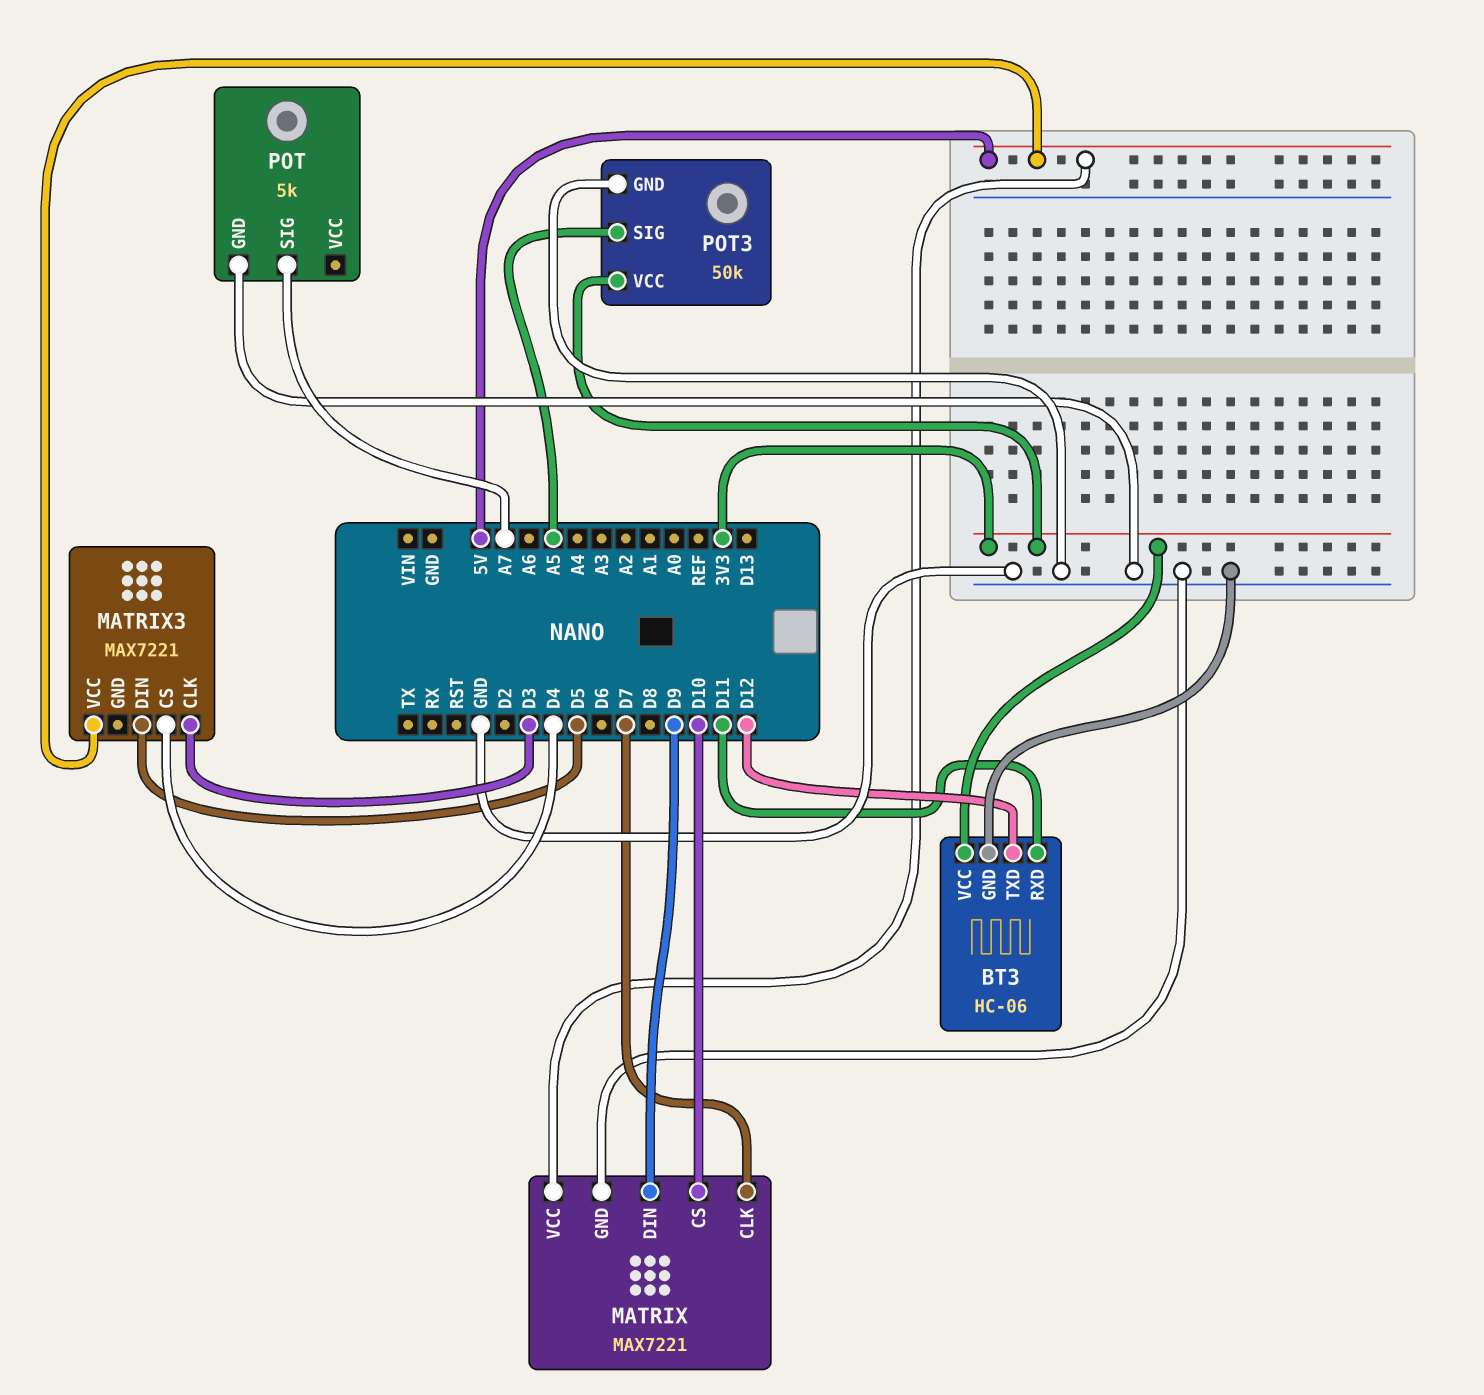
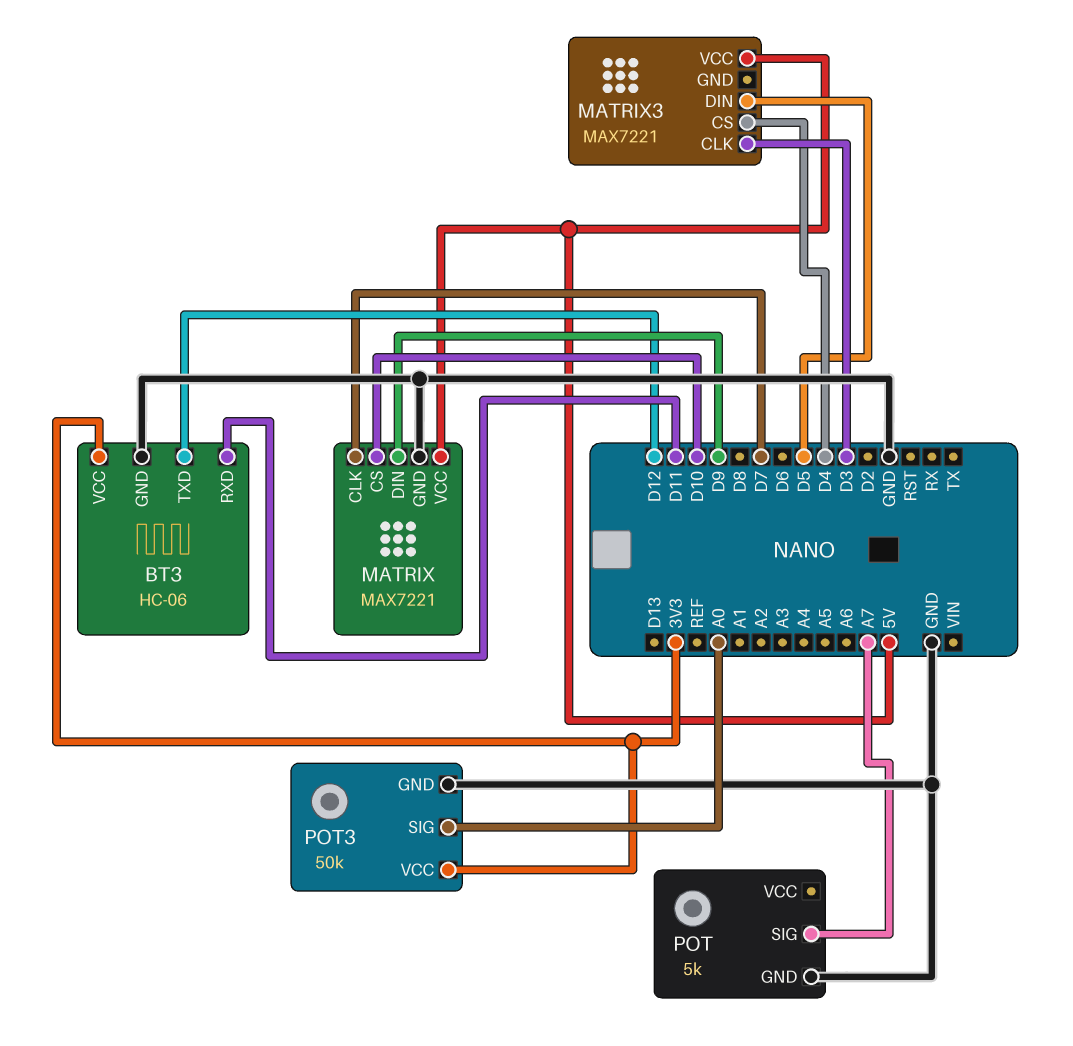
POT3 pin SIG: A5 -> A0

